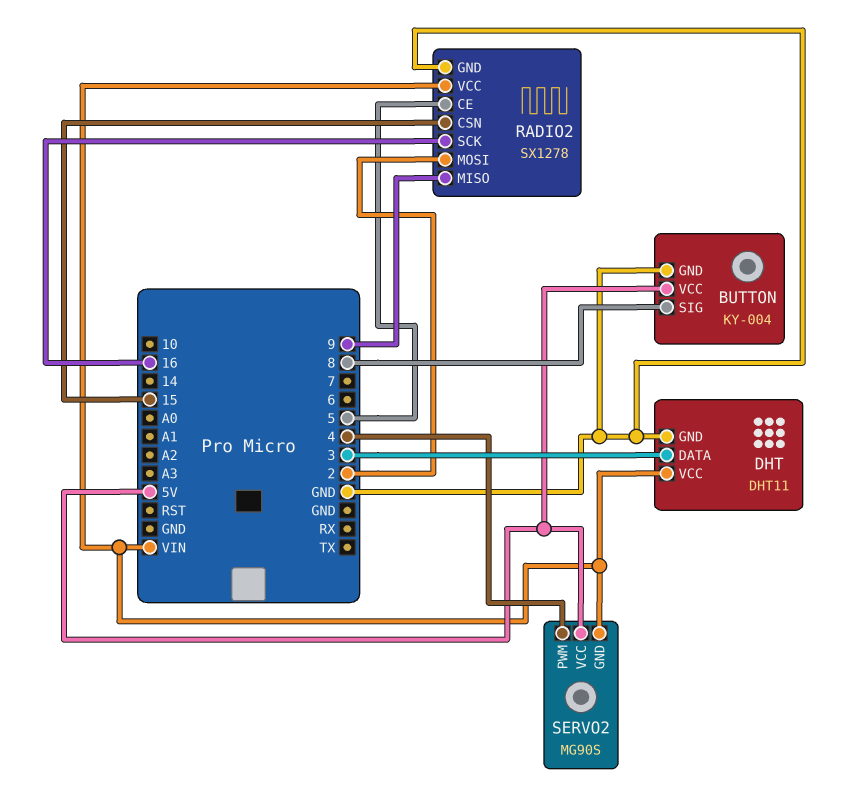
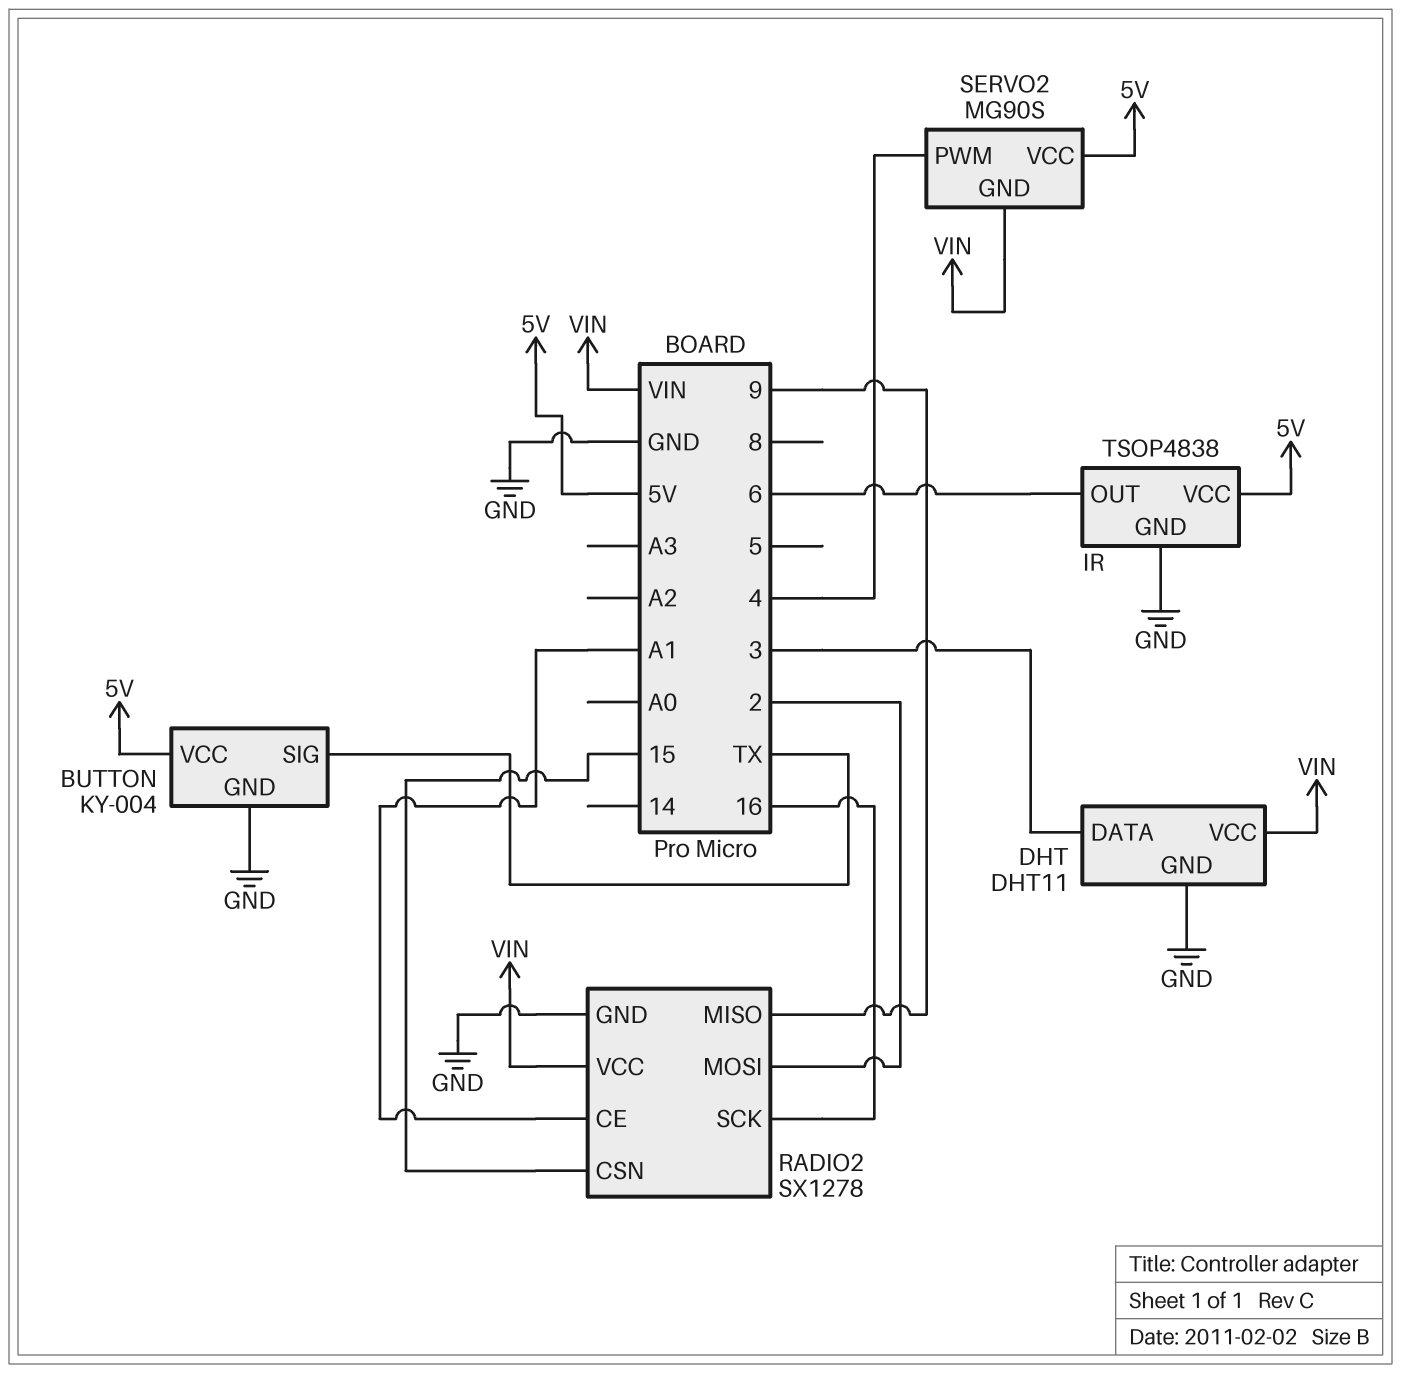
BUTTON pin SIG: 8 -> TX
IR: none -> TSOP4838
IR pin GND: none -> GND
IR pin OUT: none -> 6
IR pin VCC: none -> 5V
RADIO2 pin CE: 5 -> A1

